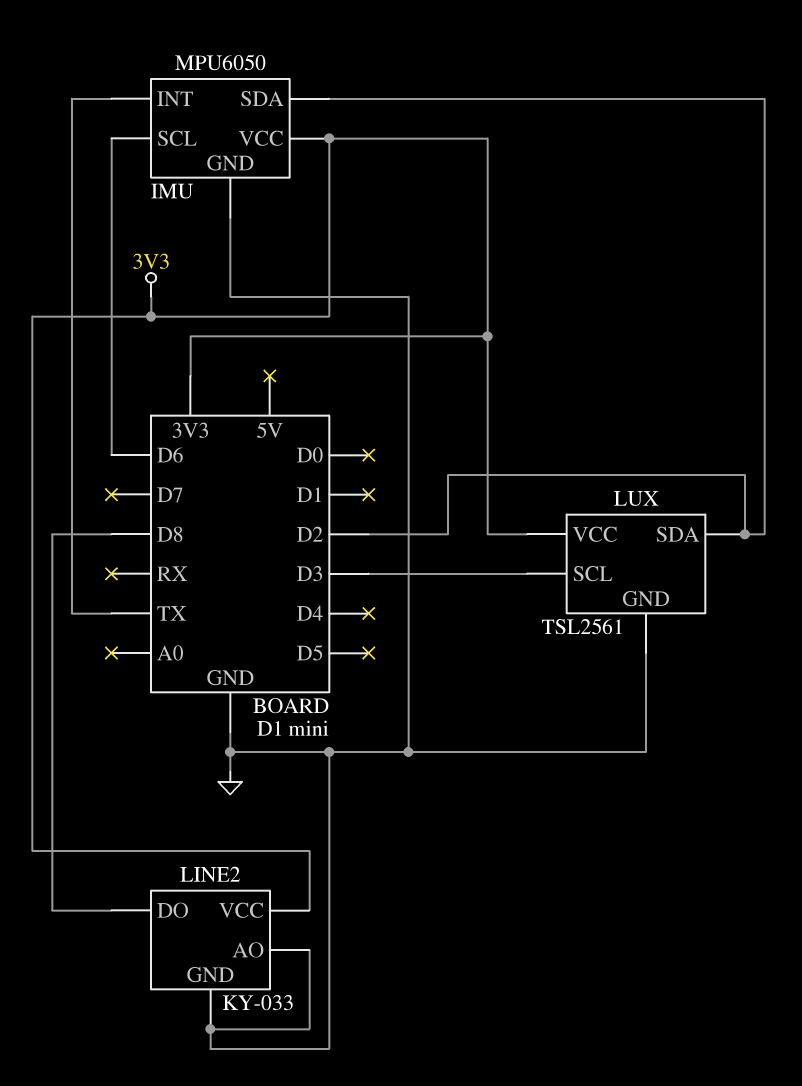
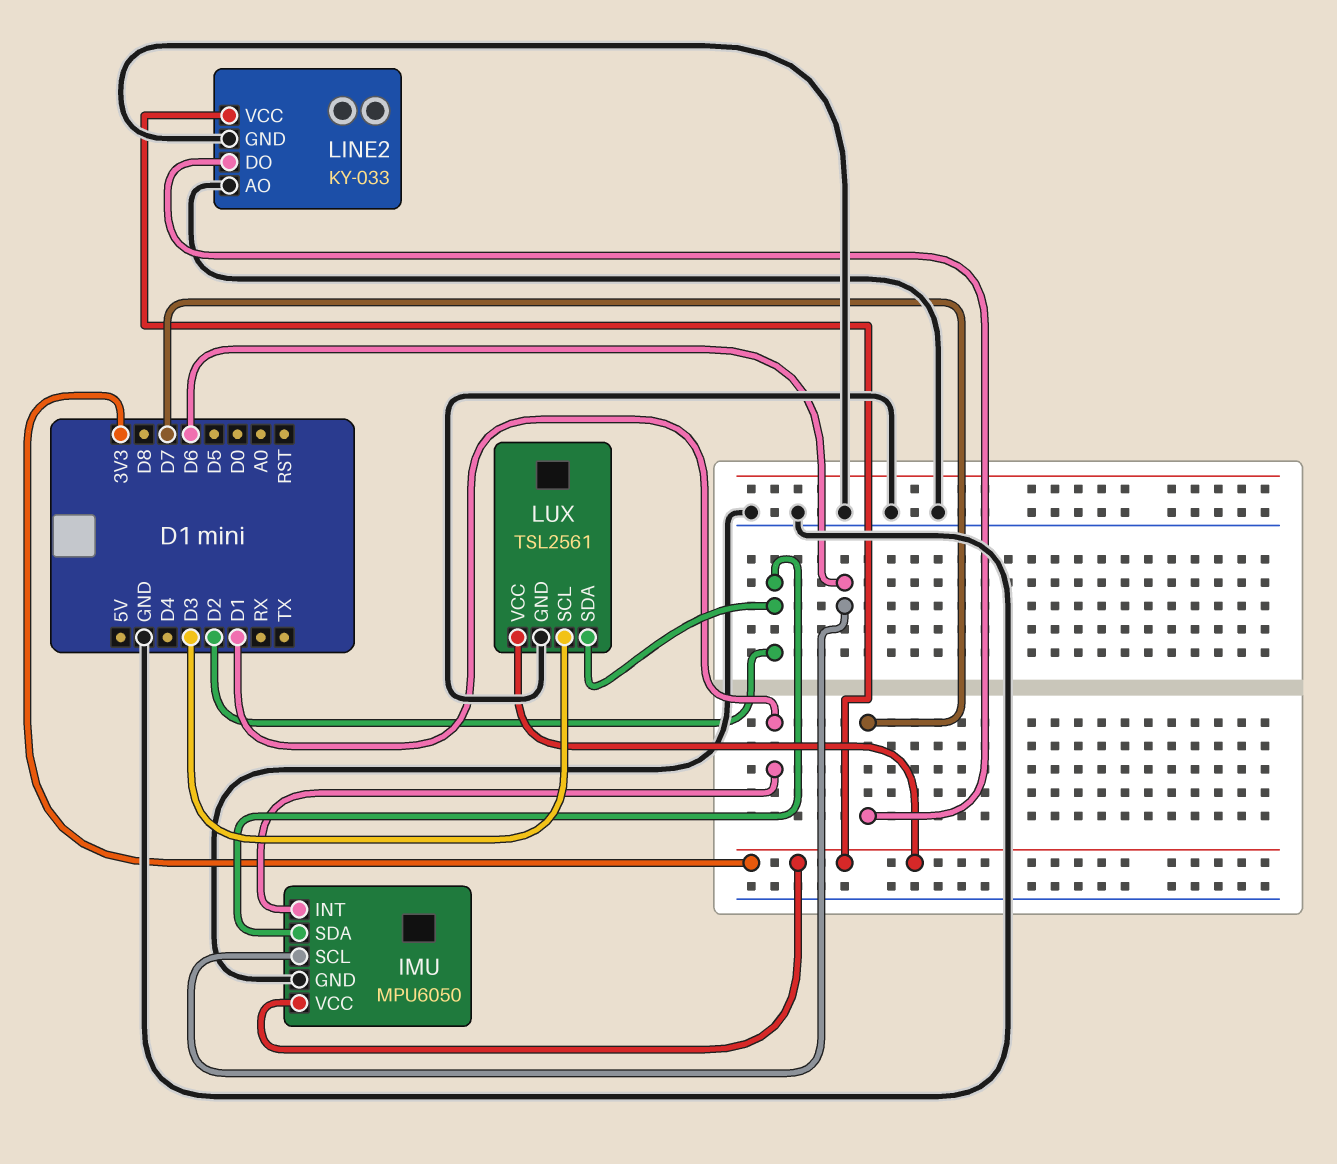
IMU pin INT: TX -> D1
LINE2 pin DO: D8 -> D7

